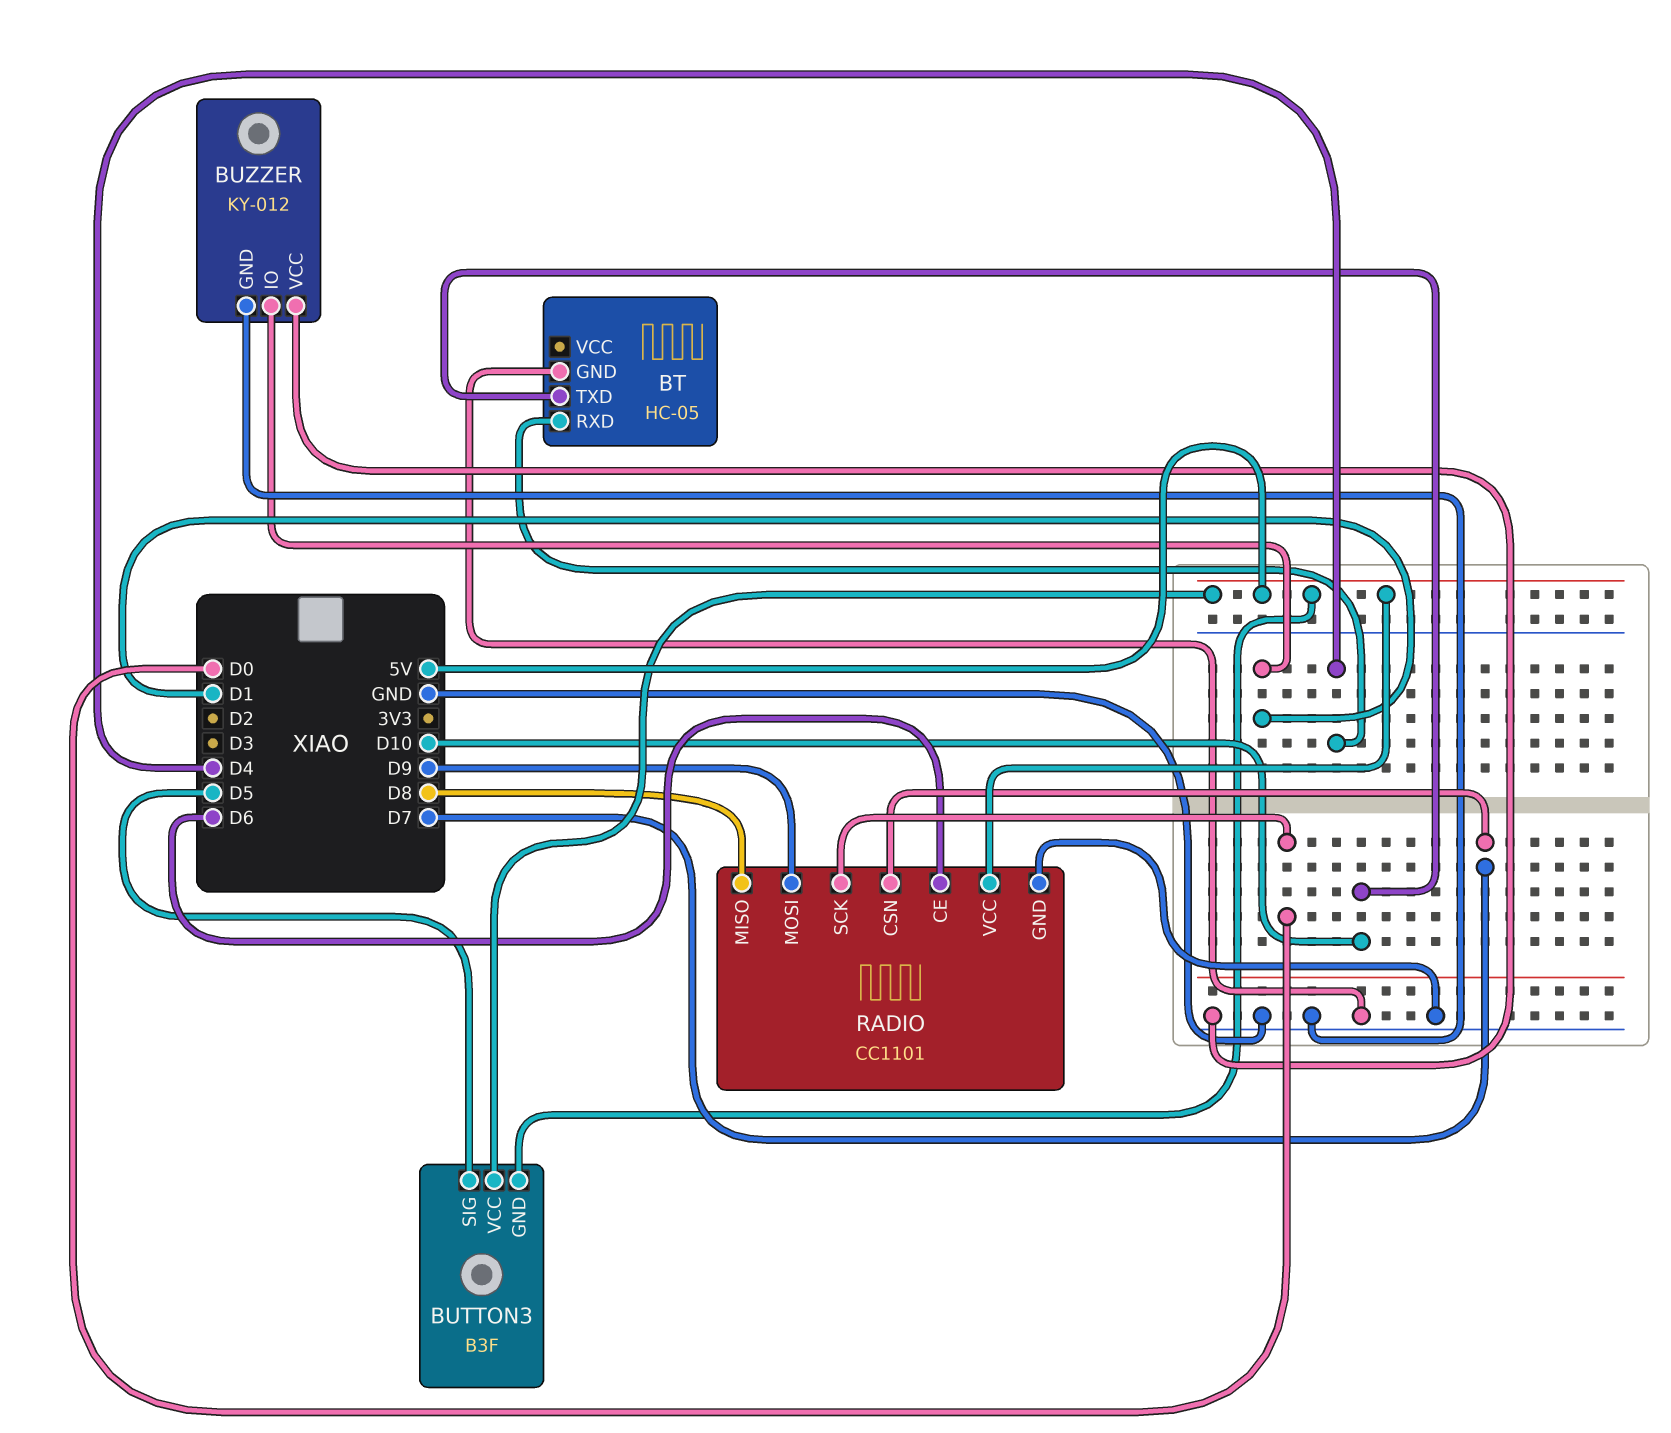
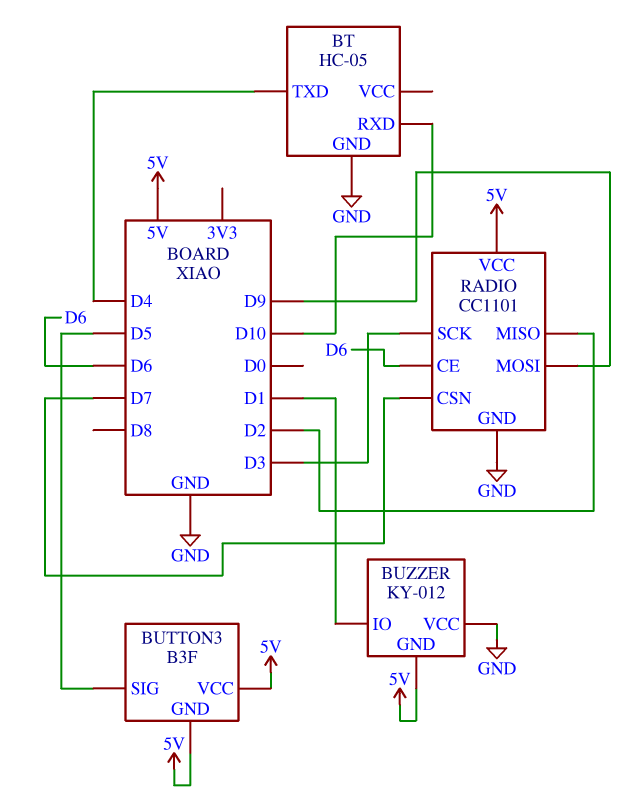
BT pin RXD: D4 -> D10
BT pin TXD: D10 -> D4
BUZZER pin GND: GND -> 5V
RADIO pin MISO: D8 -> D2
RADIO pin SCK: D0 -> D3

